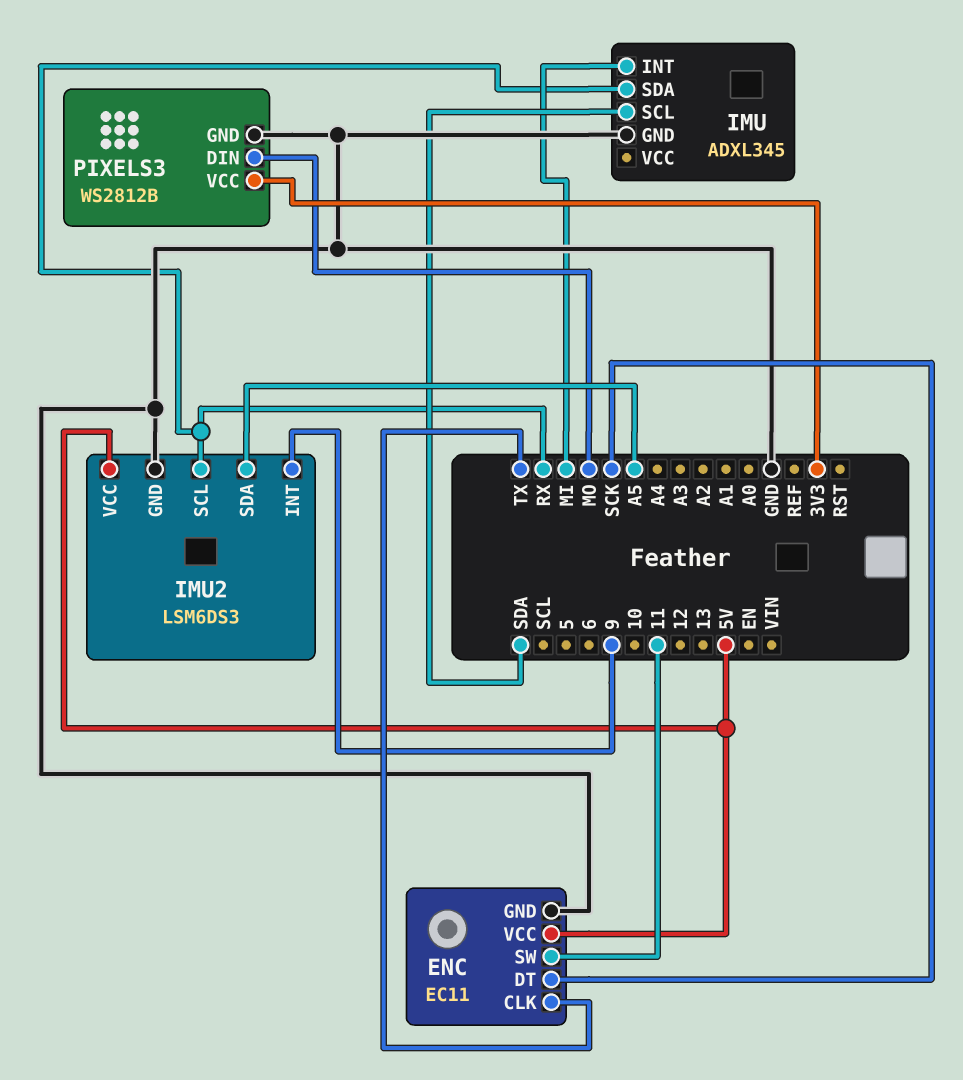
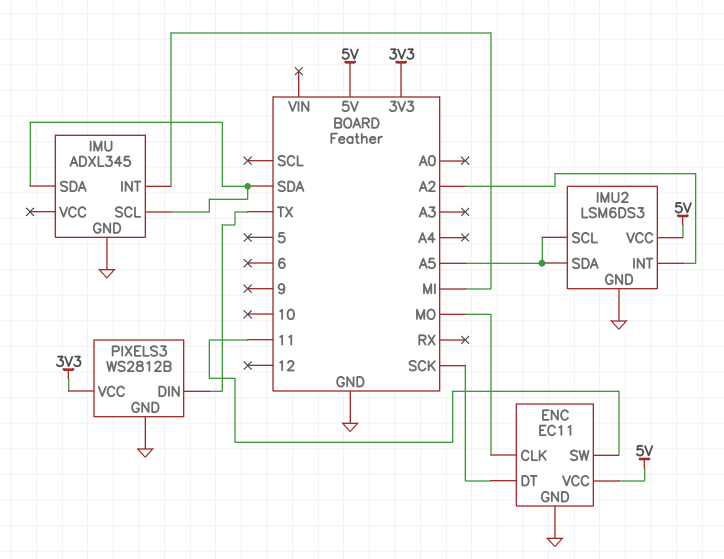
ENC pin CLK: TX -> MO
IMU pin SDA: RX -> SDA
IMU2 pin INT: 9 -> A2
IMU2 pin SCL: RX -> A5
PIXELS3 pin DIN: MO -> TX

